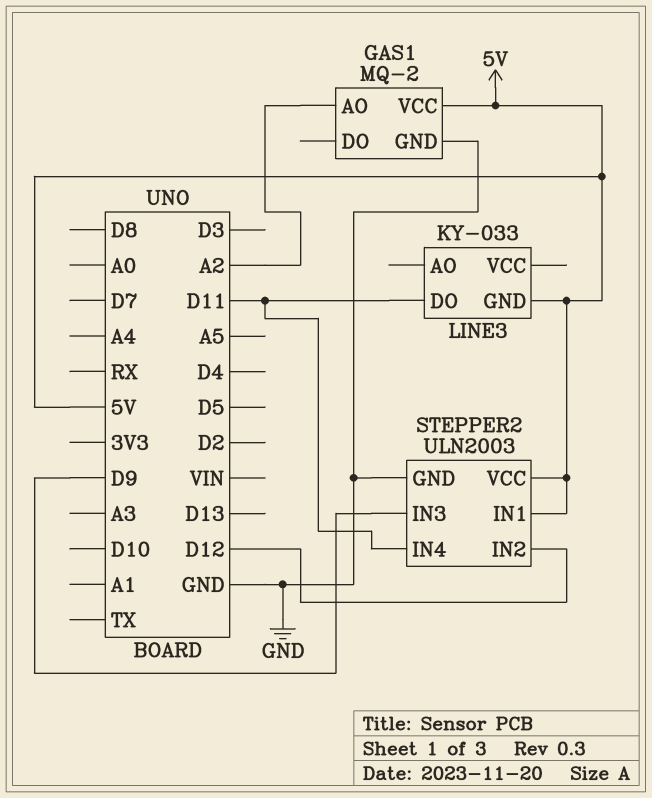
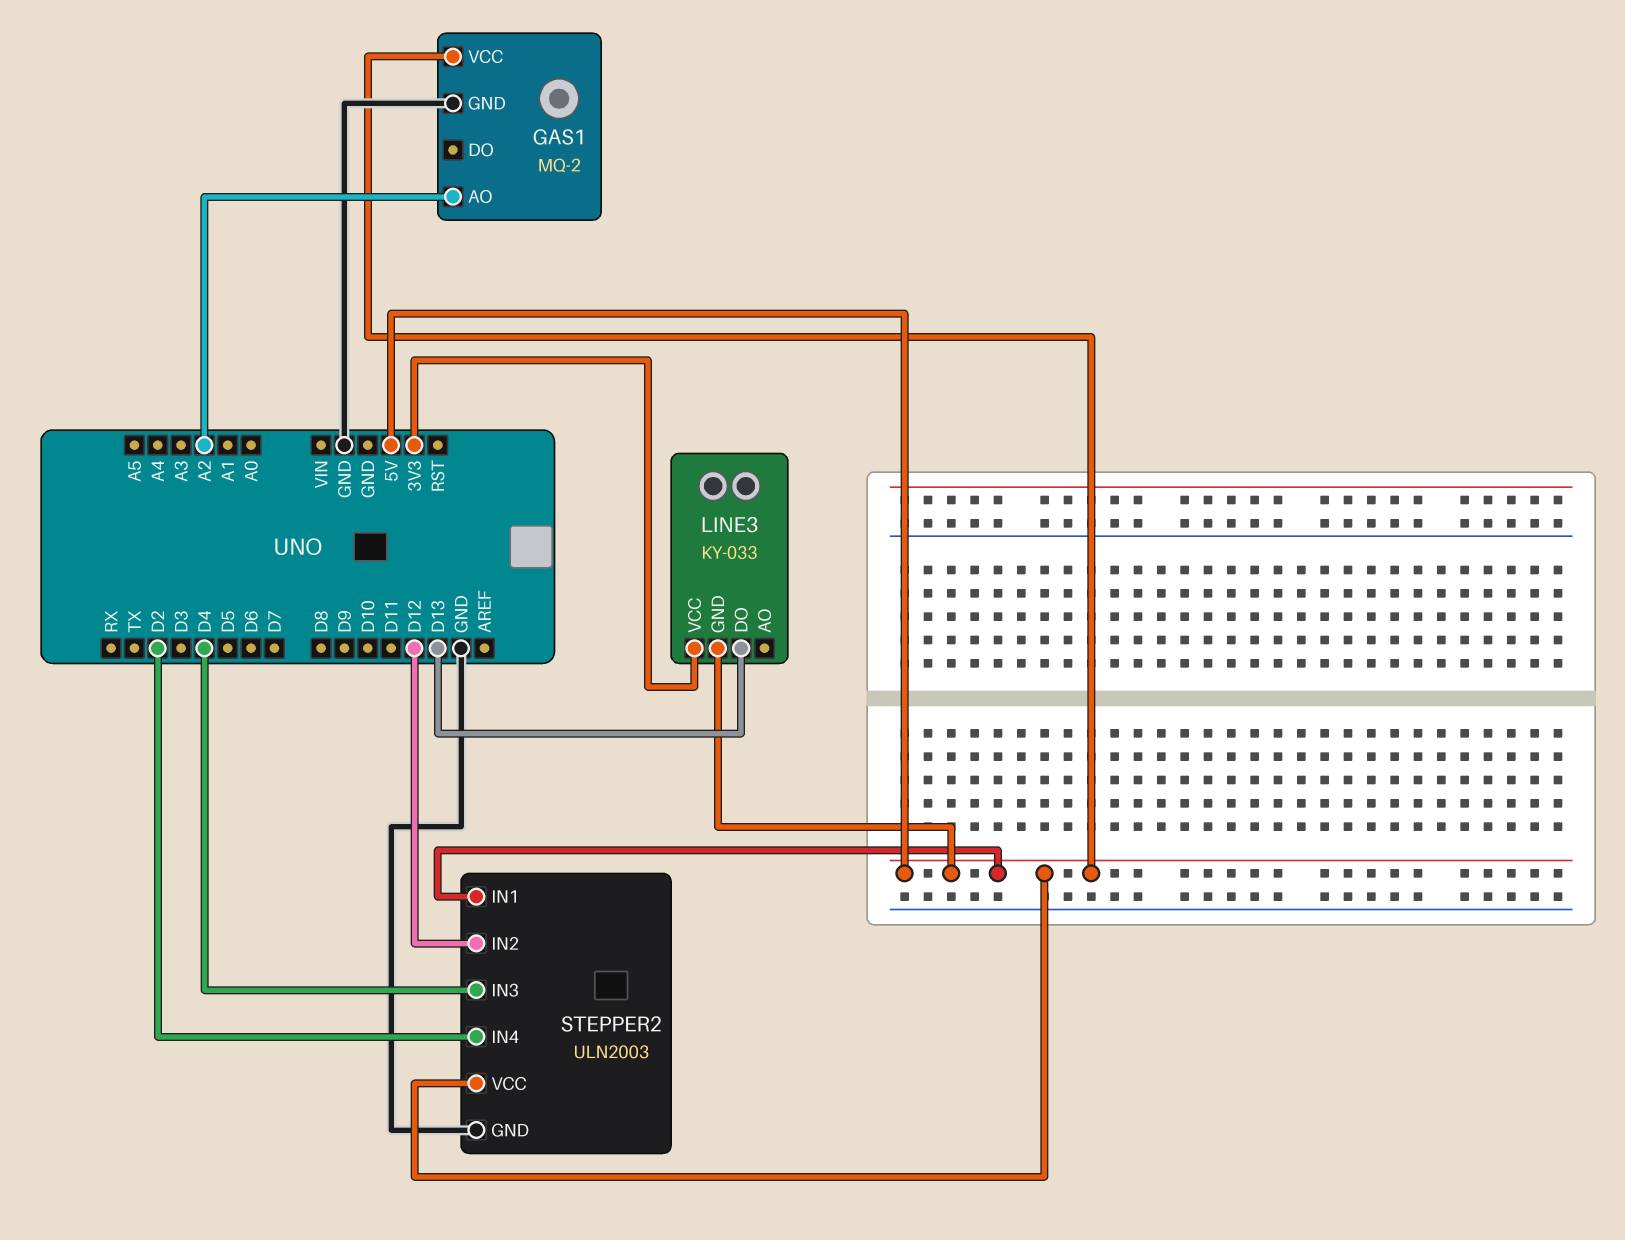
LINE3 pin DO: D11 -> D13
LINE3 pin VCC: none -> 3V3
STEPPER2 pin IN3: D9 -> D4
STEPPER2 pin IN4: D11 -> D2

